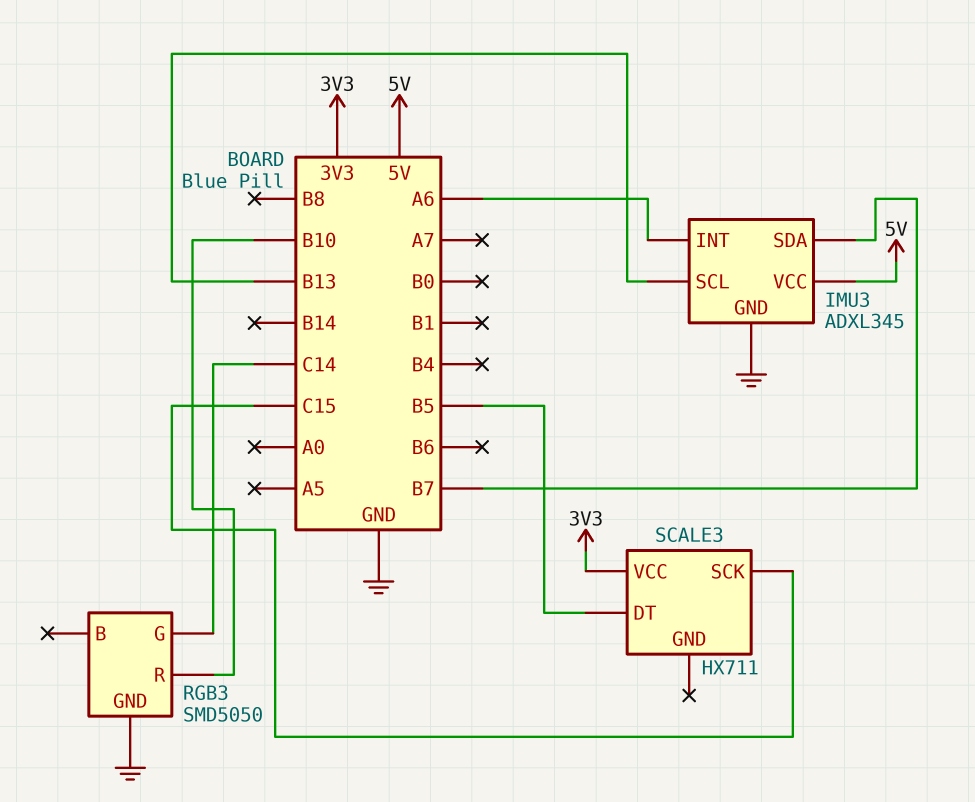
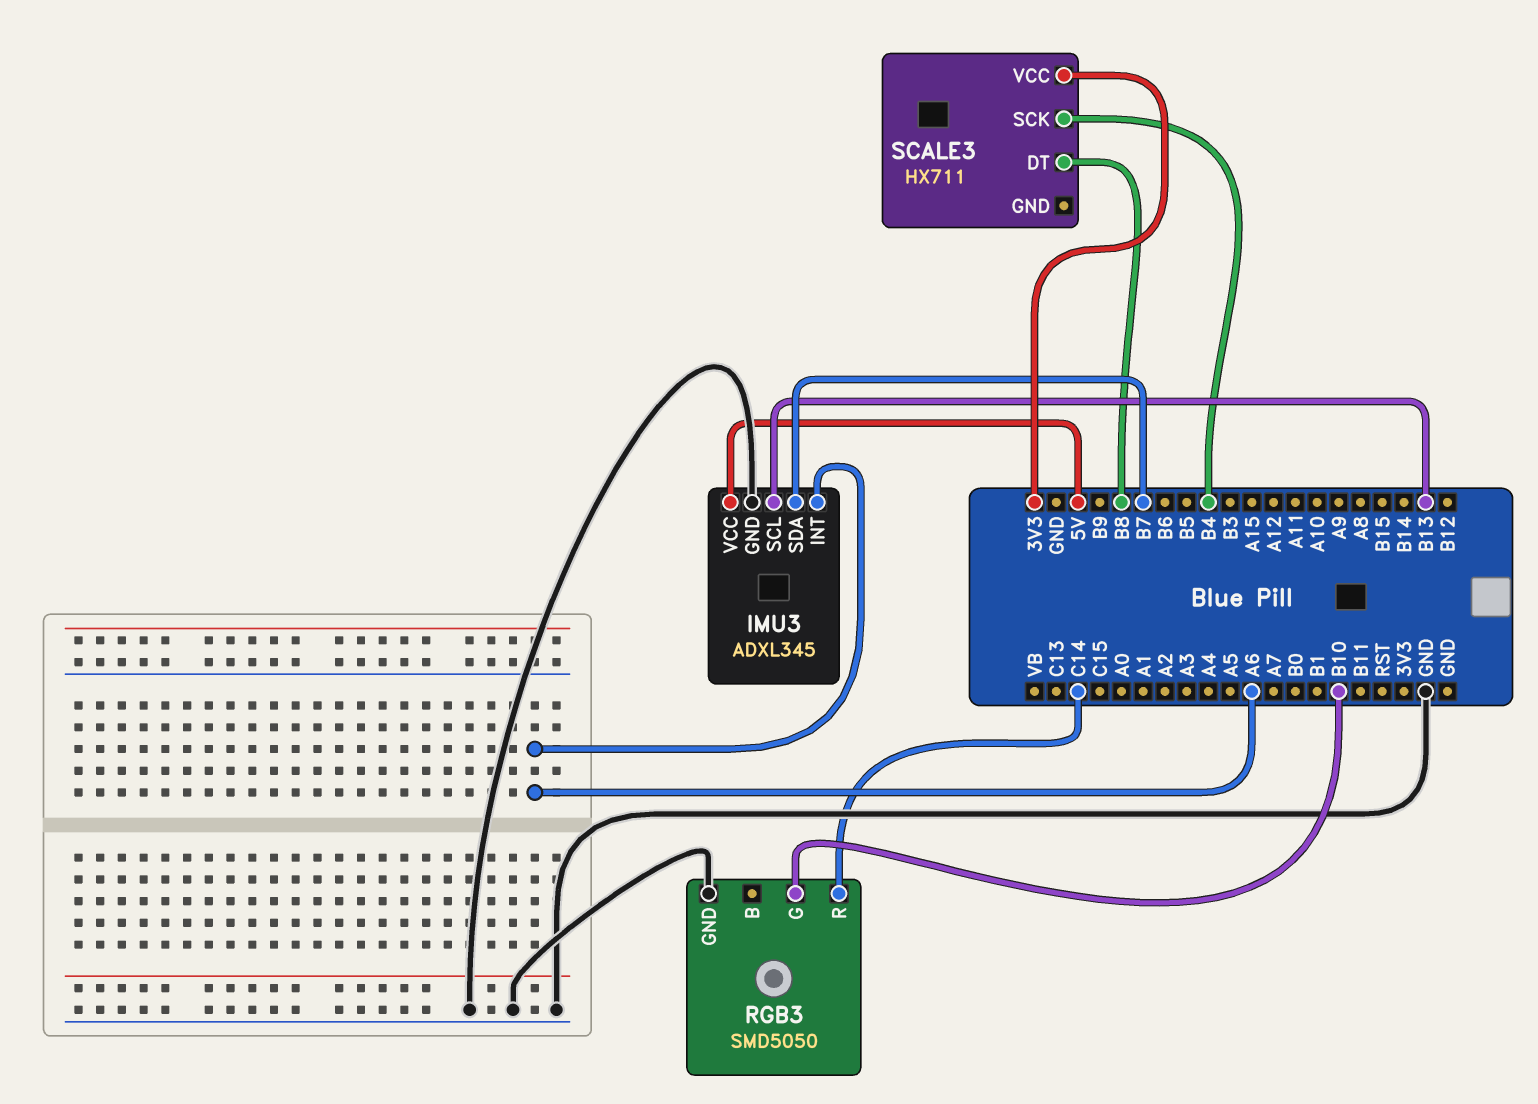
RGB3 pin G: C14 -> B10
RGB3 pin R: B10 -> C14
SCALE3 pin DT: B5 -> B8
SCALE3 pin SCK: C15 -> B4

